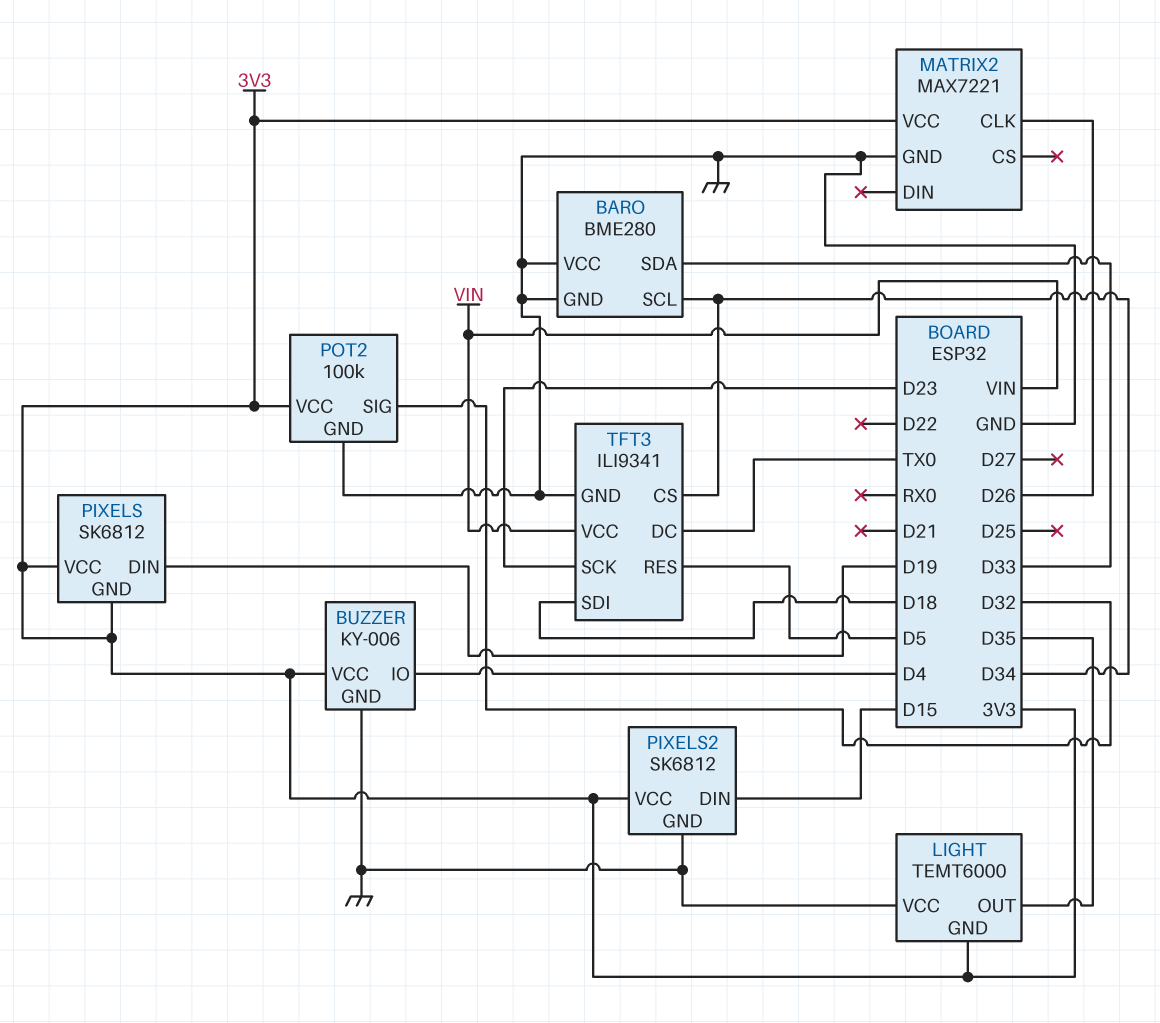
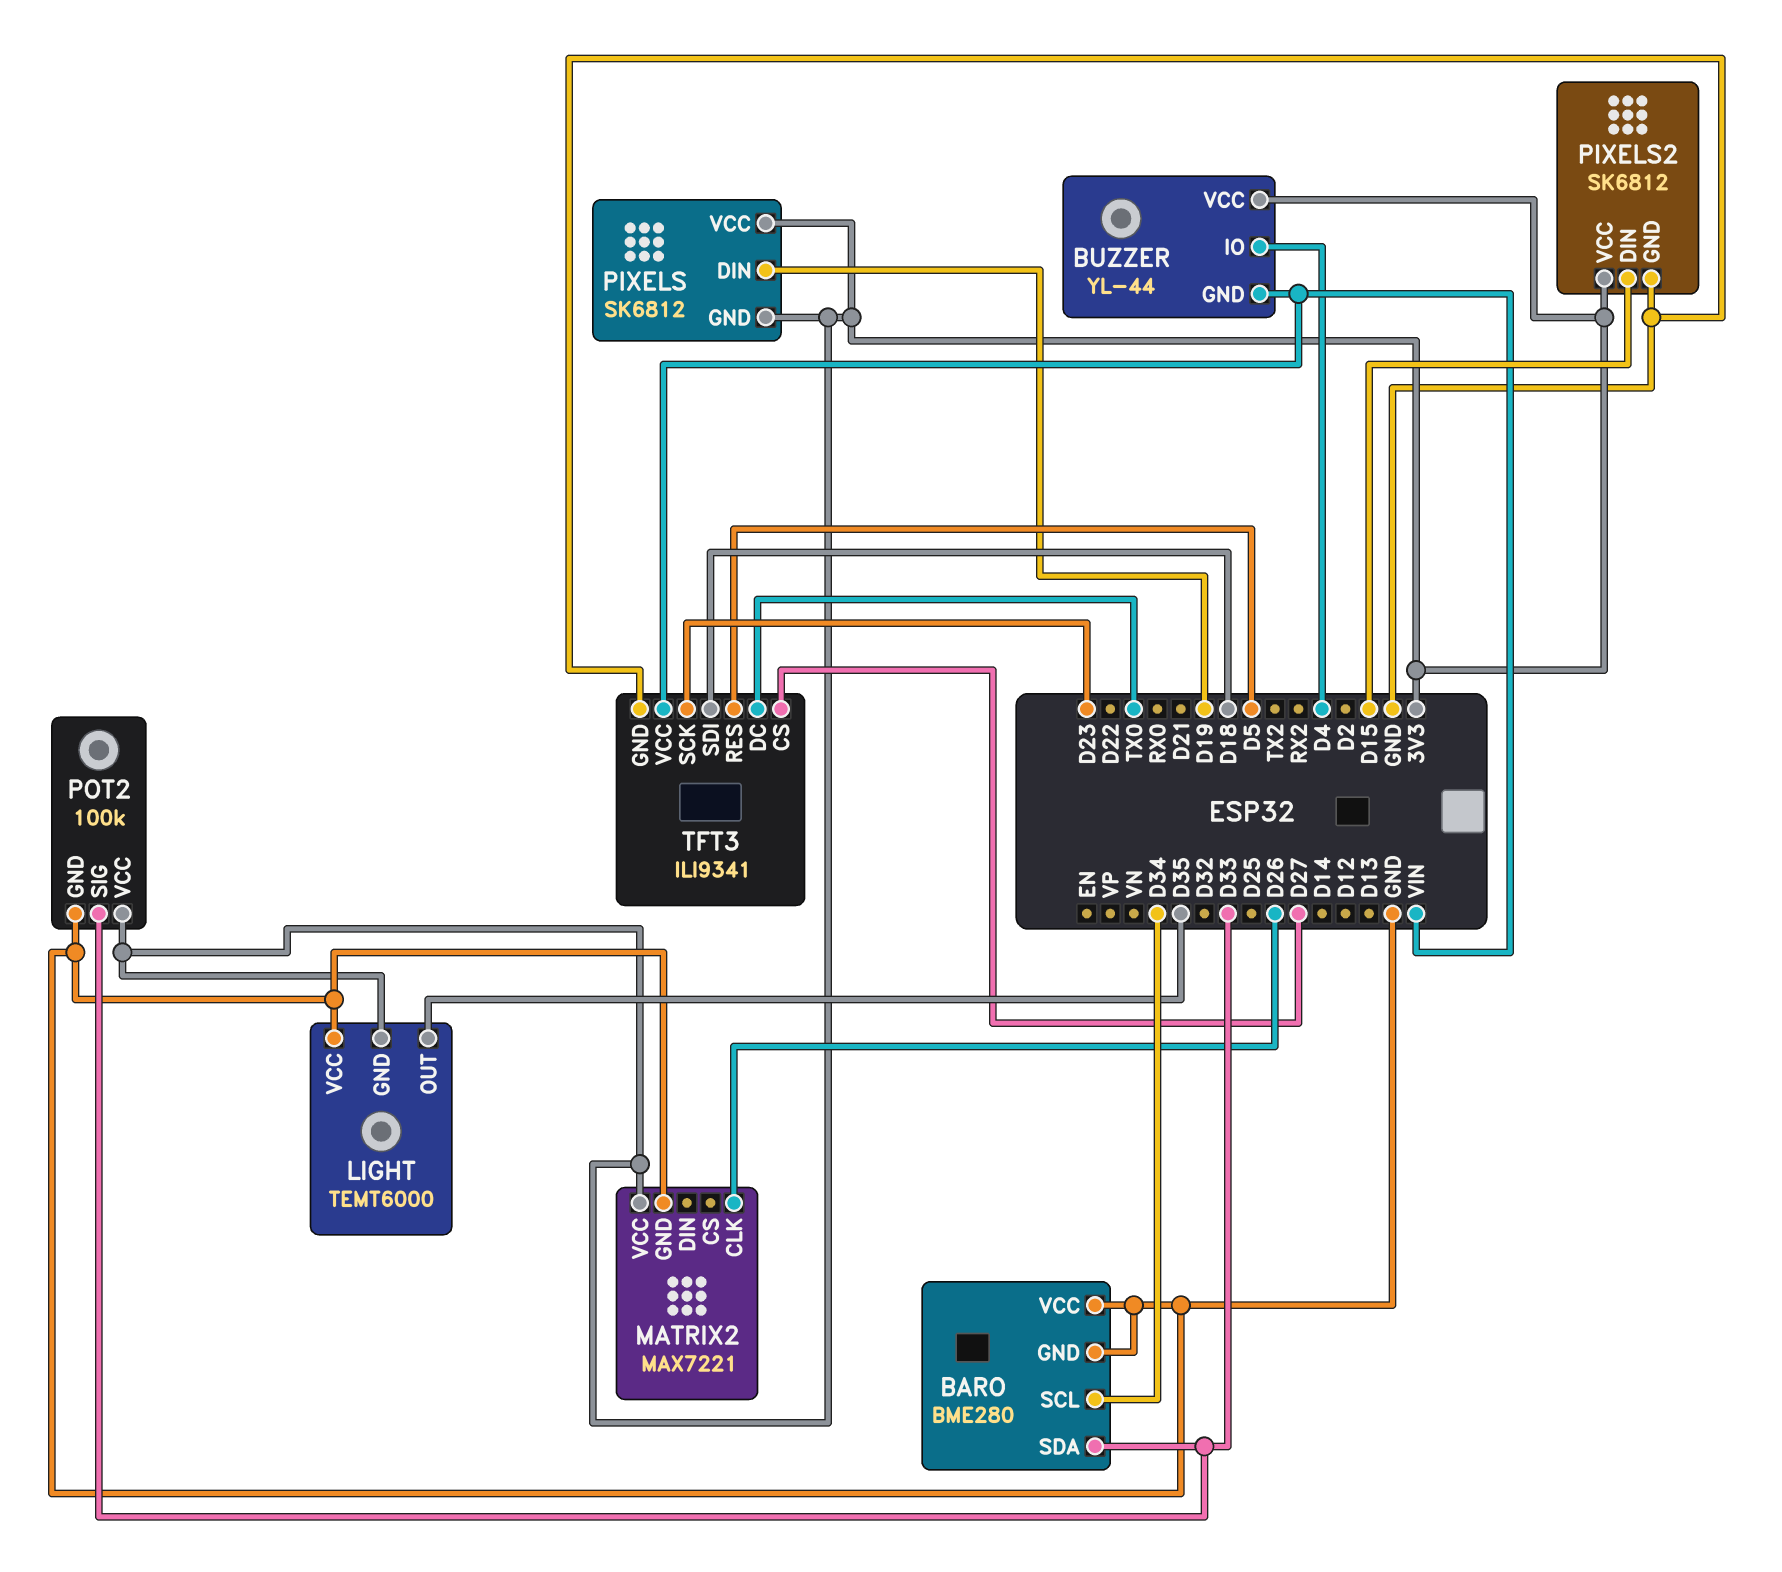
BUZZER: KY-006 -> YL-44
BUZZER pin GND: GND -> VIN
POT2 pin SIG: D32 -> D33
TFT3 pin CS: D34 -> D27

